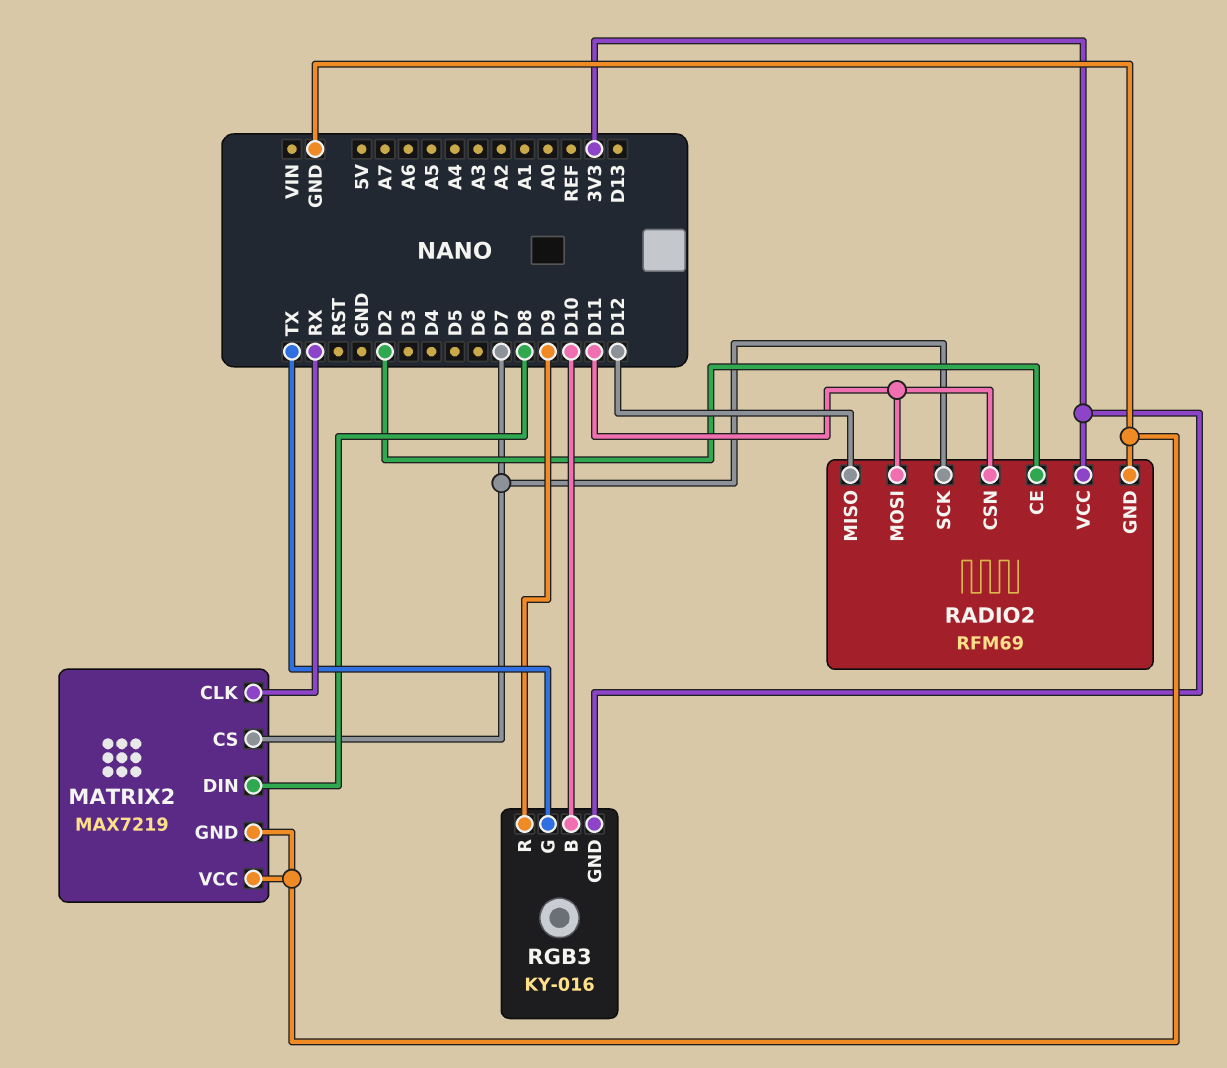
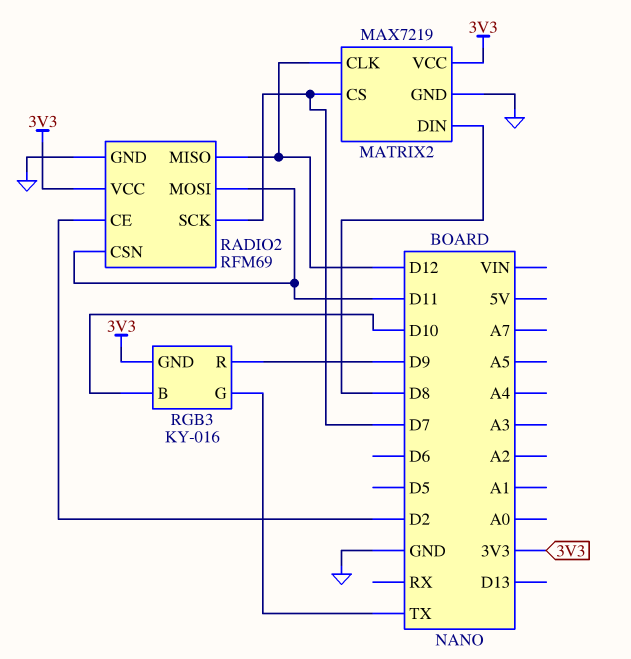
MATRIX2 pin CLK: RX -> D12
MATRIX2 pin VCC: GND -> 3V3

